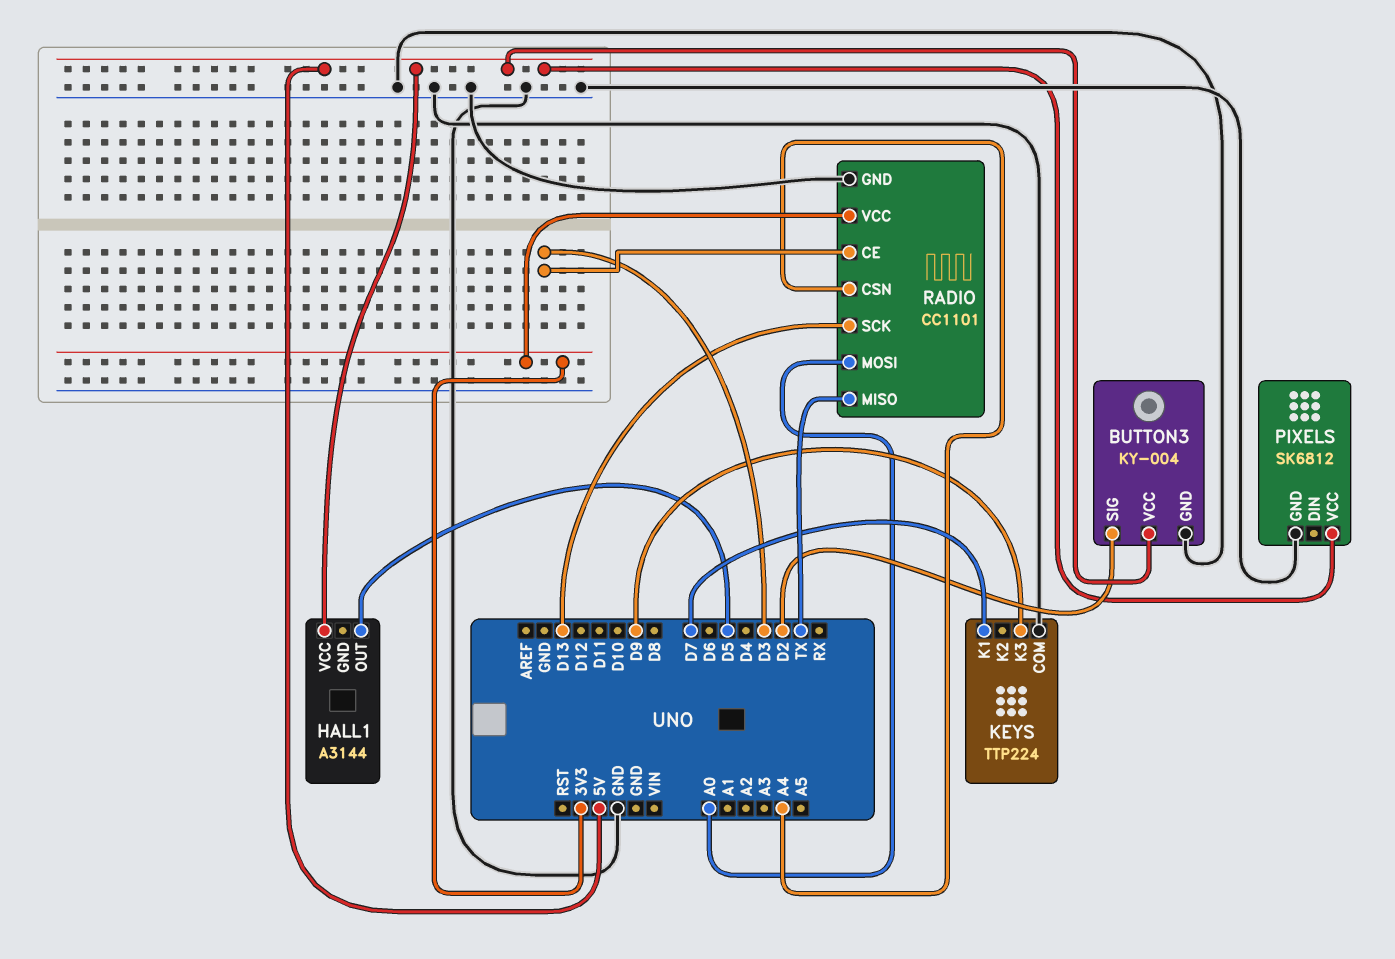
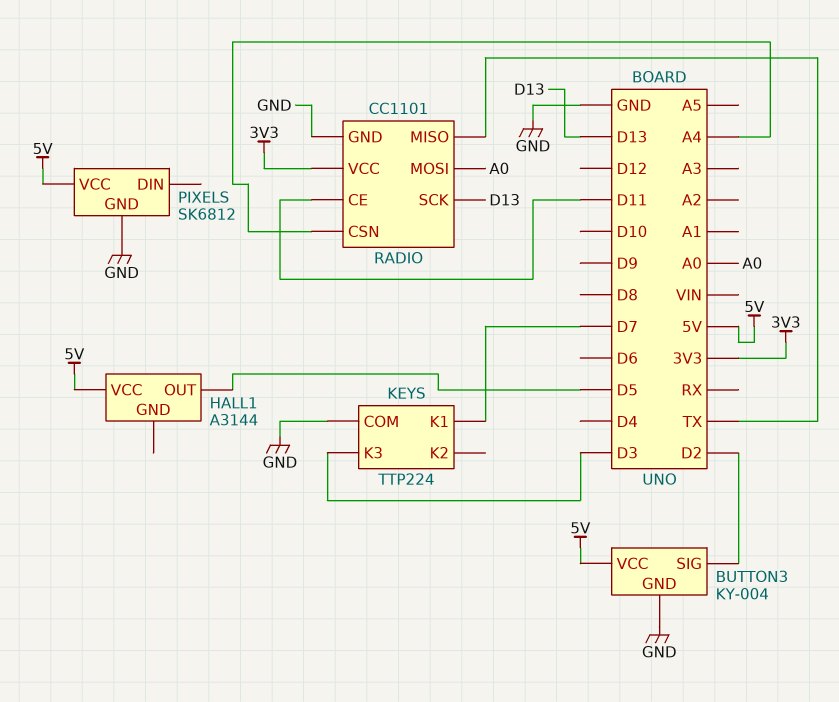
KEYS pin K3: D9 -> D3
RADIO pin CE: D3 -> D11

